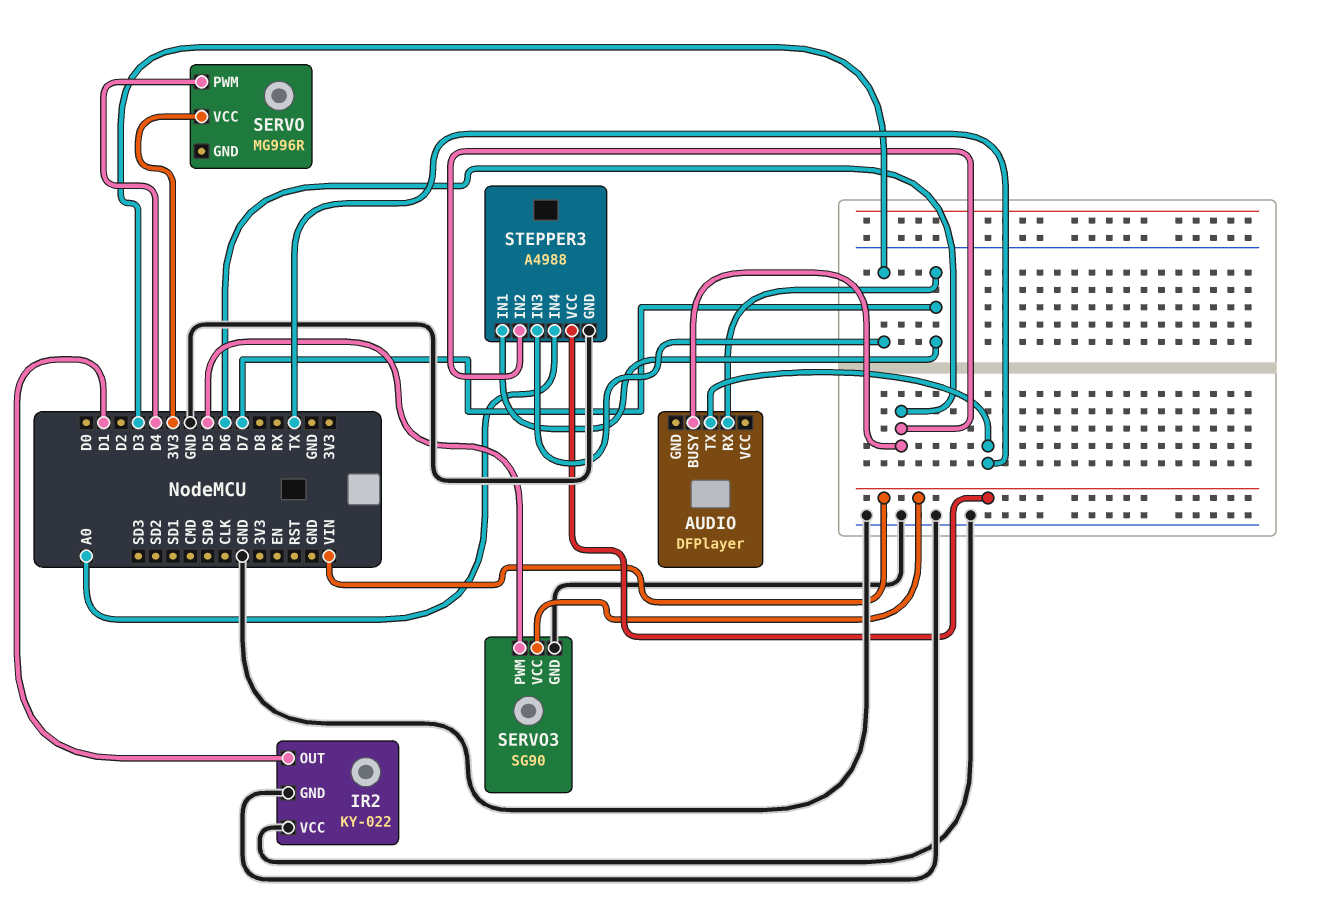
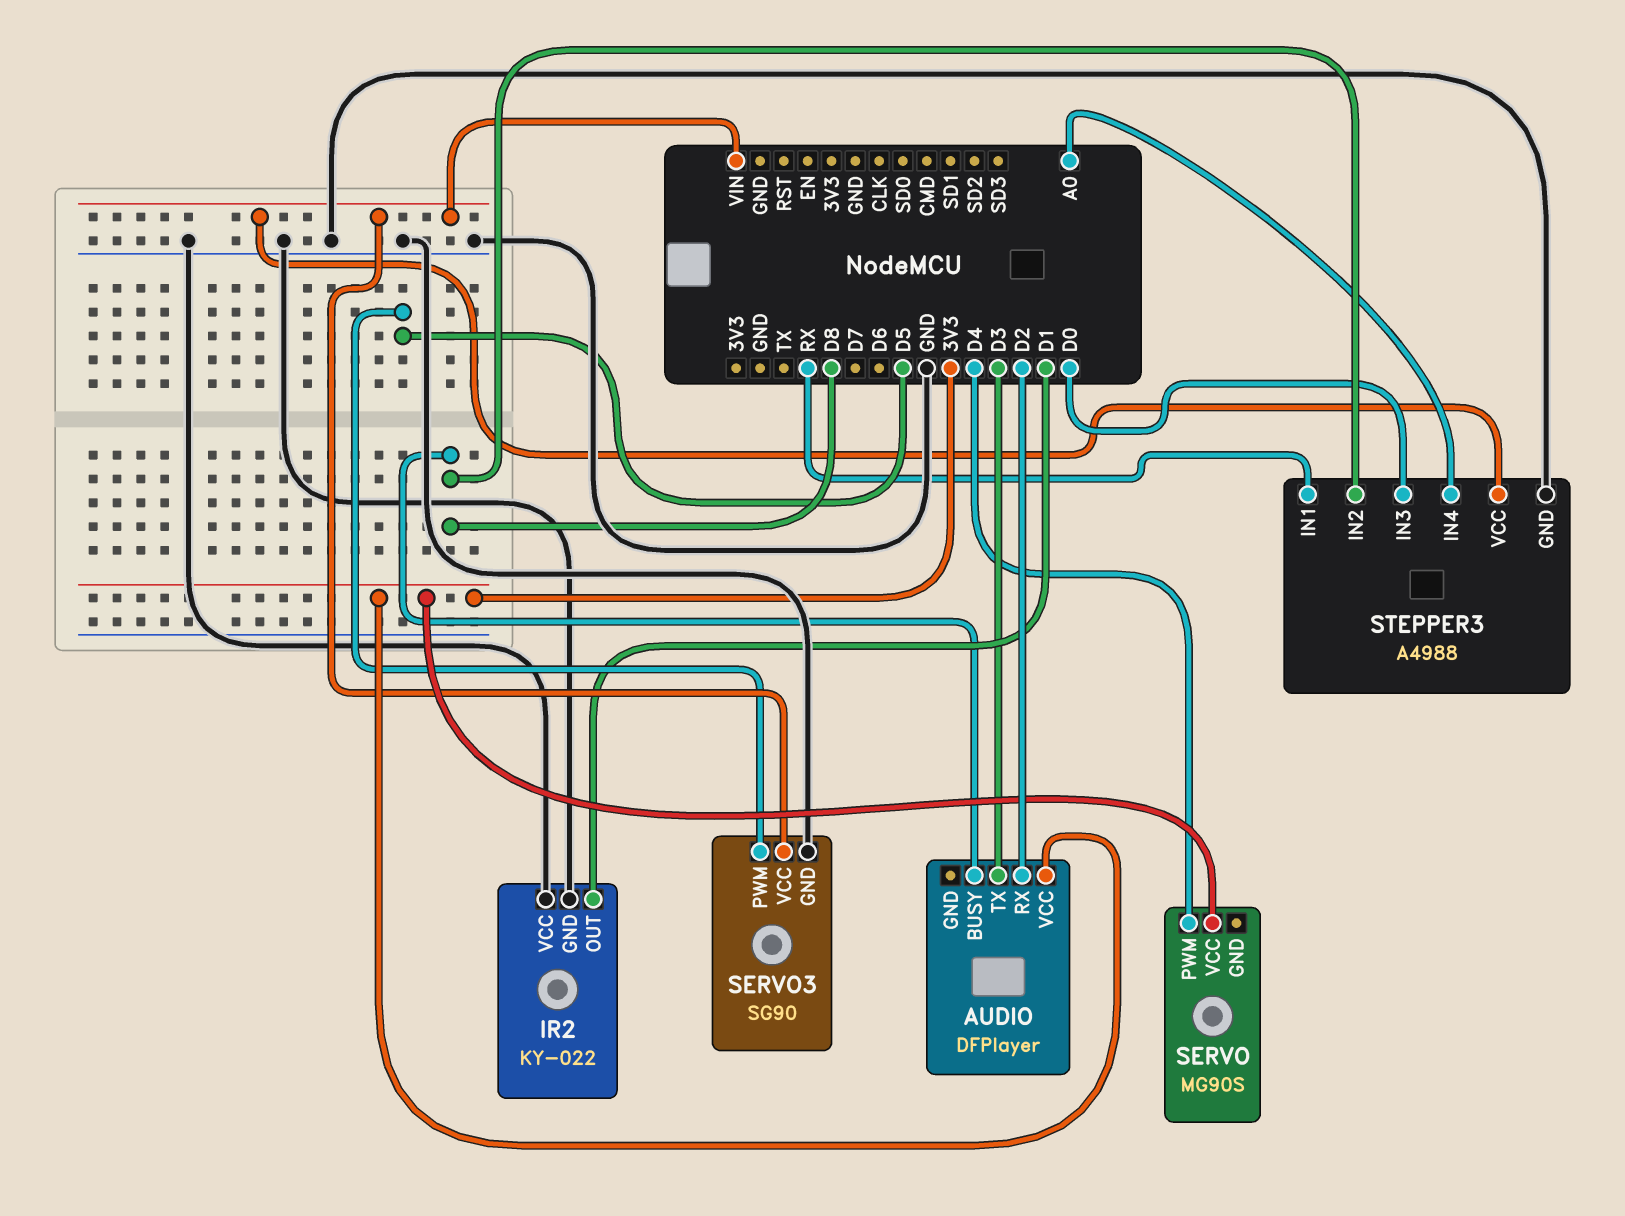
AUDIO pin BUSY: D6 -> D8
AUDIO pin RX: D7 -> D2
AUDIO pin TX: TX -> D3
AUDIO pin VCC: none -> 3V3
SERVO: MG996R -> MG90S
STEPPER3 pin IN1: D7 -> RX
STEPPER3 pin IN2: D6 -> D8
STEPPER3 pin IN3: D3 -> D0

